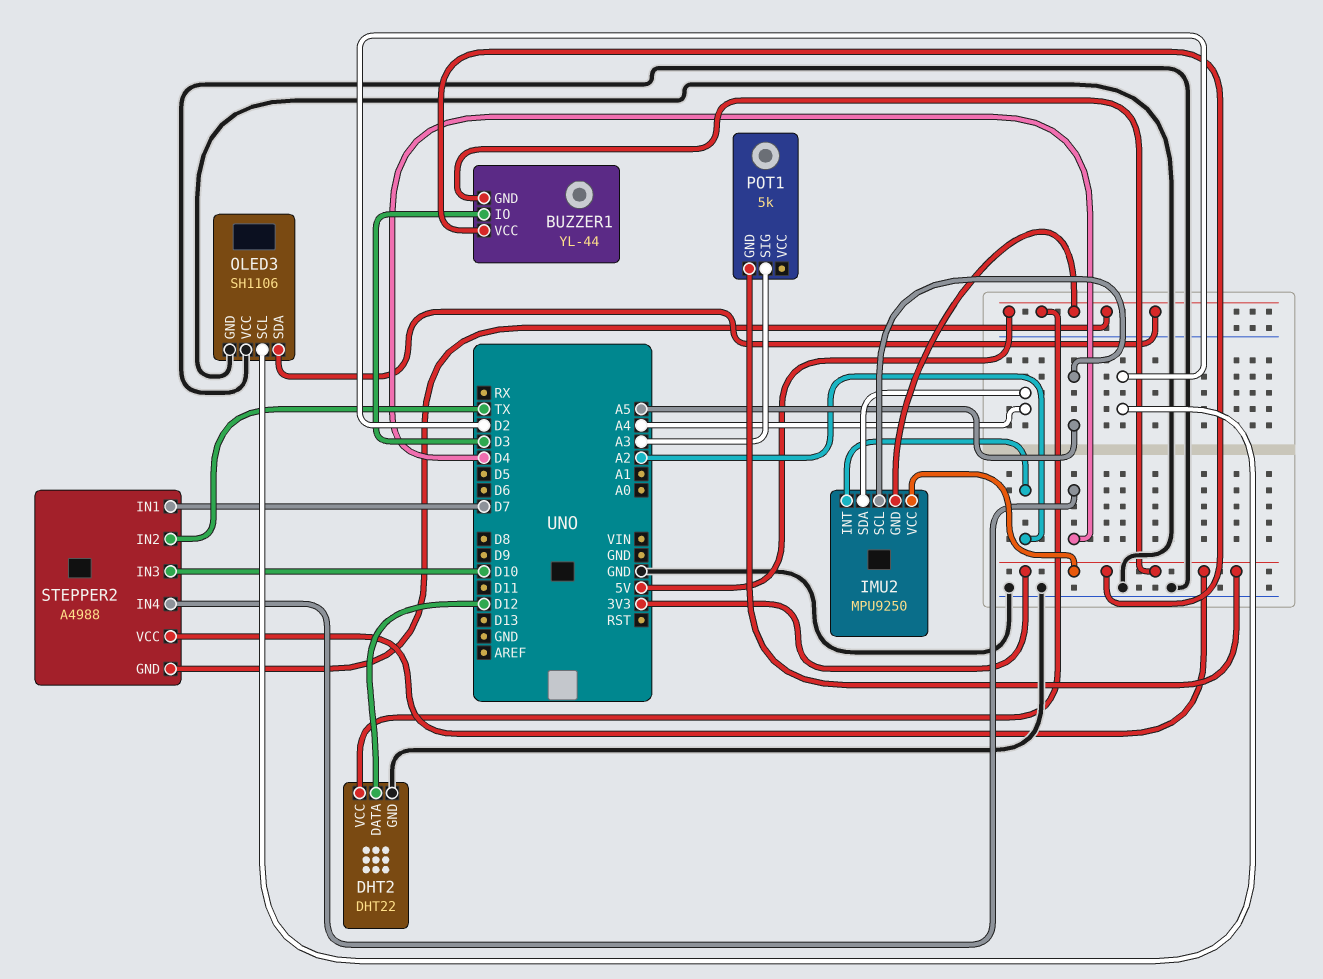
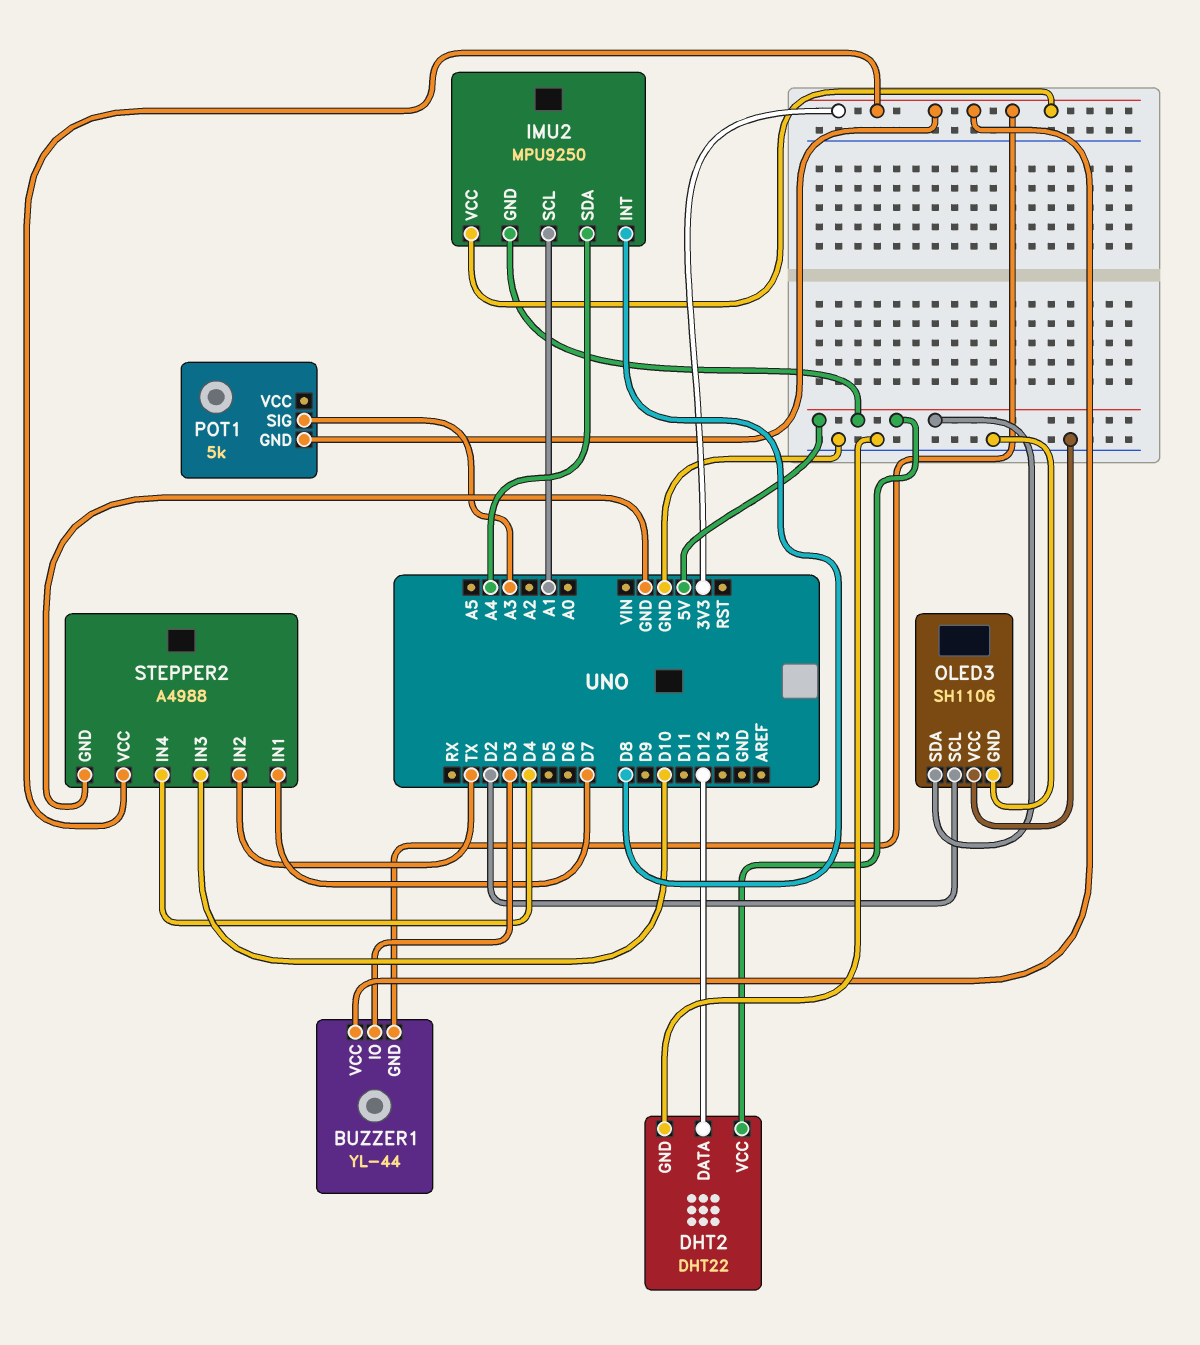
IMU2 pin INT: A2 -> D8
IMU2 pin SCL: A5 -> A1
STEPPER2 pin GND: 5V -> GND

